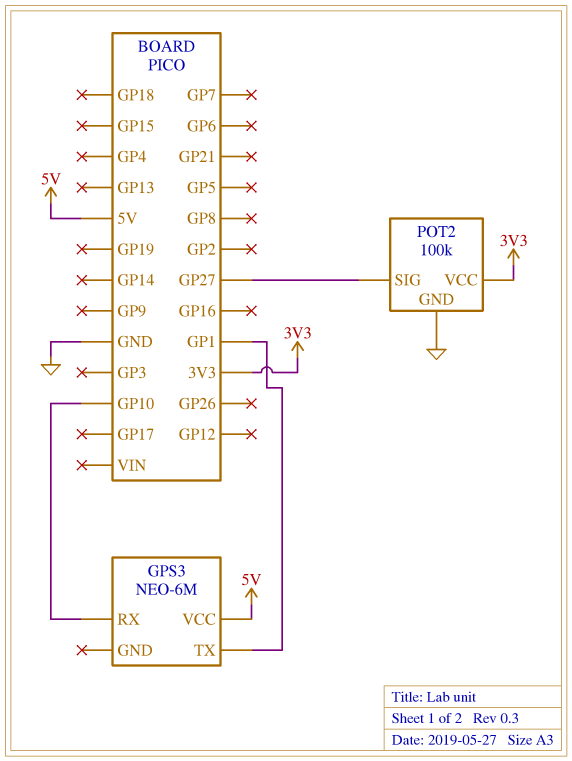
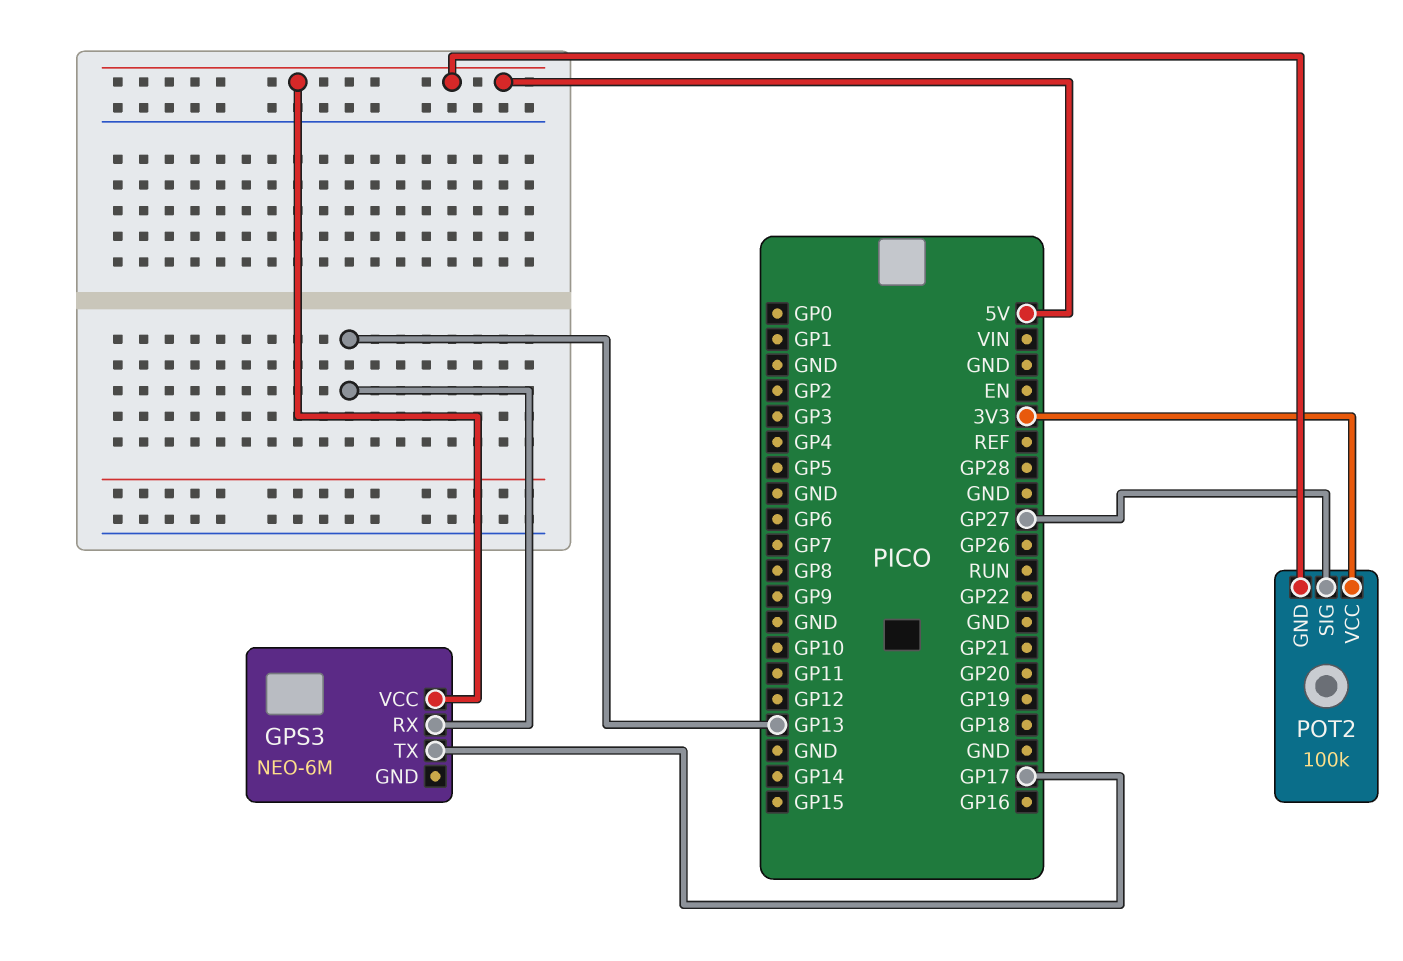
GPS3 pin RX: GP10 -> GP13
GPS3 pin TX: GP1 -> GP17
POT2 pin GND: GND -> 5V

